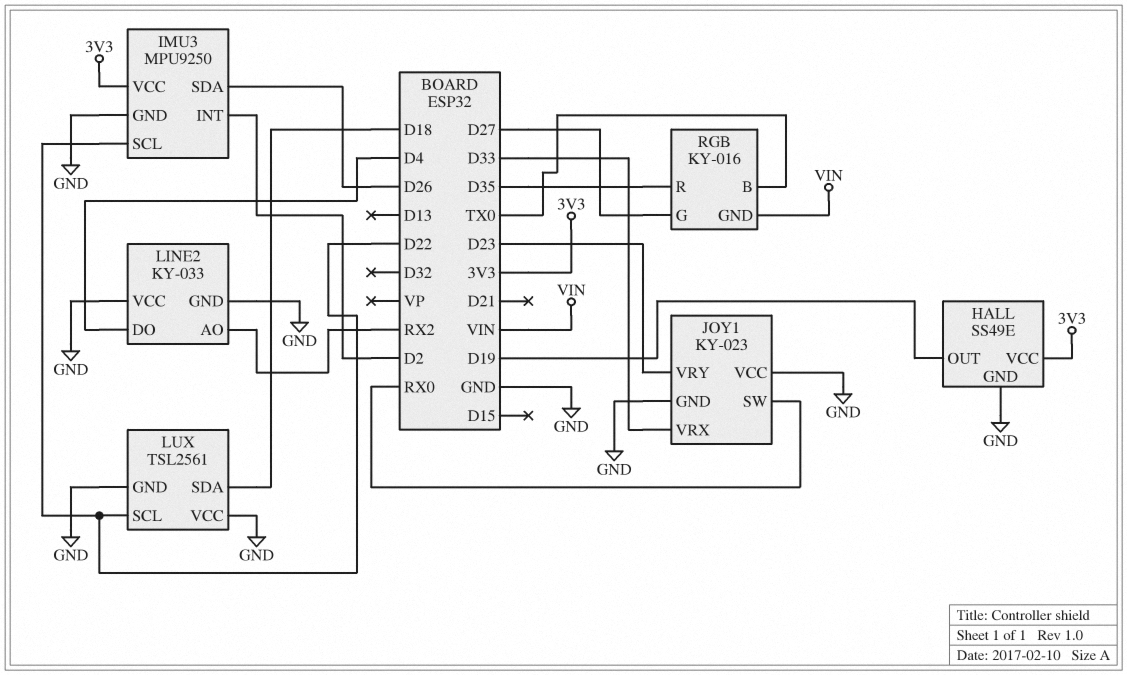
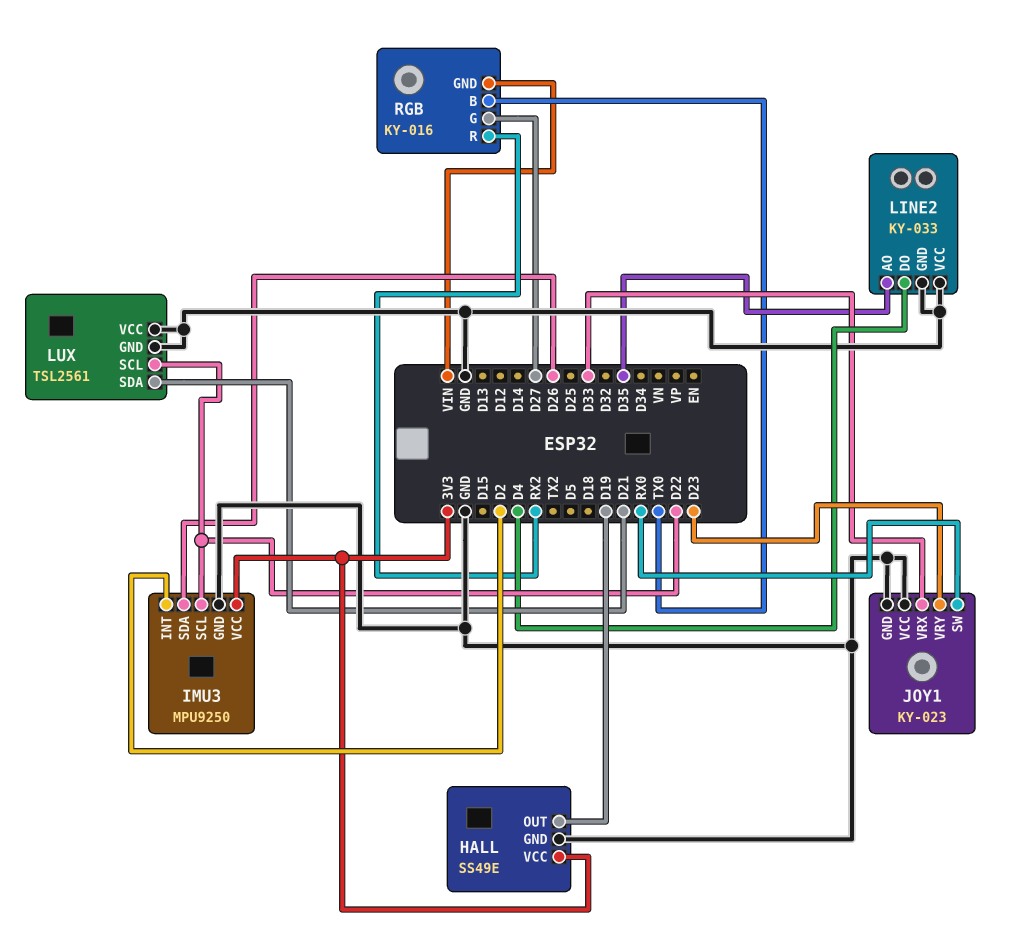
LINE2 pin AO: RX2 -> D35
LUX pin SDA: D18 -> D21
RGB pin R: D35 -> RX2

